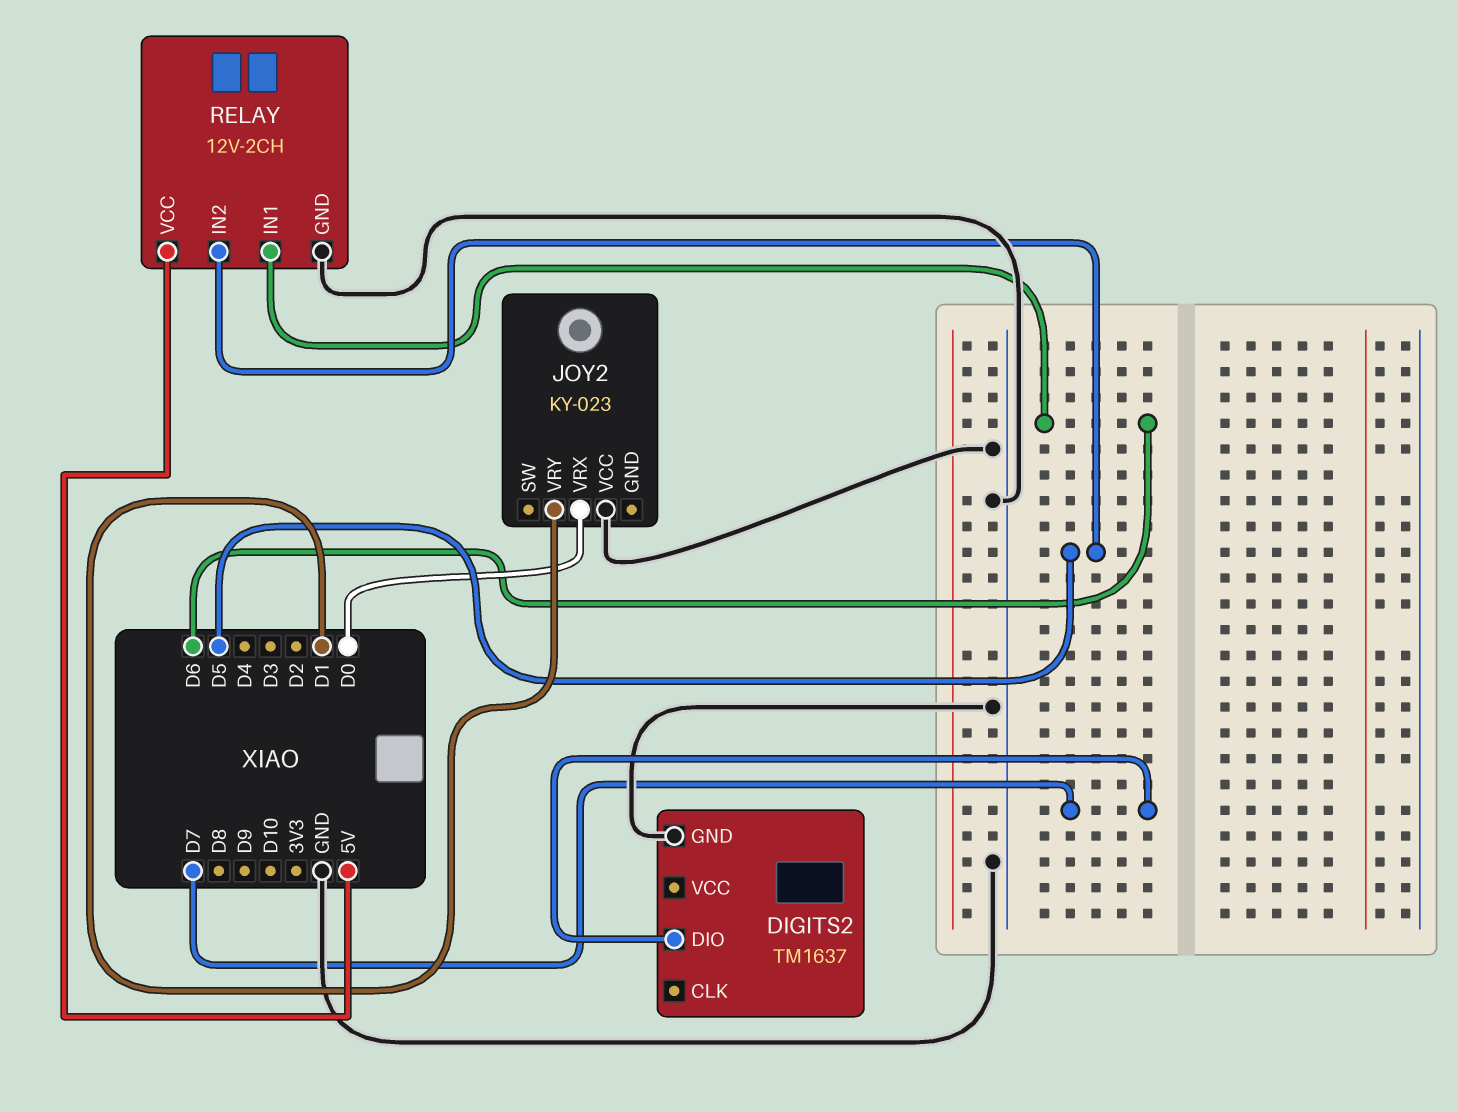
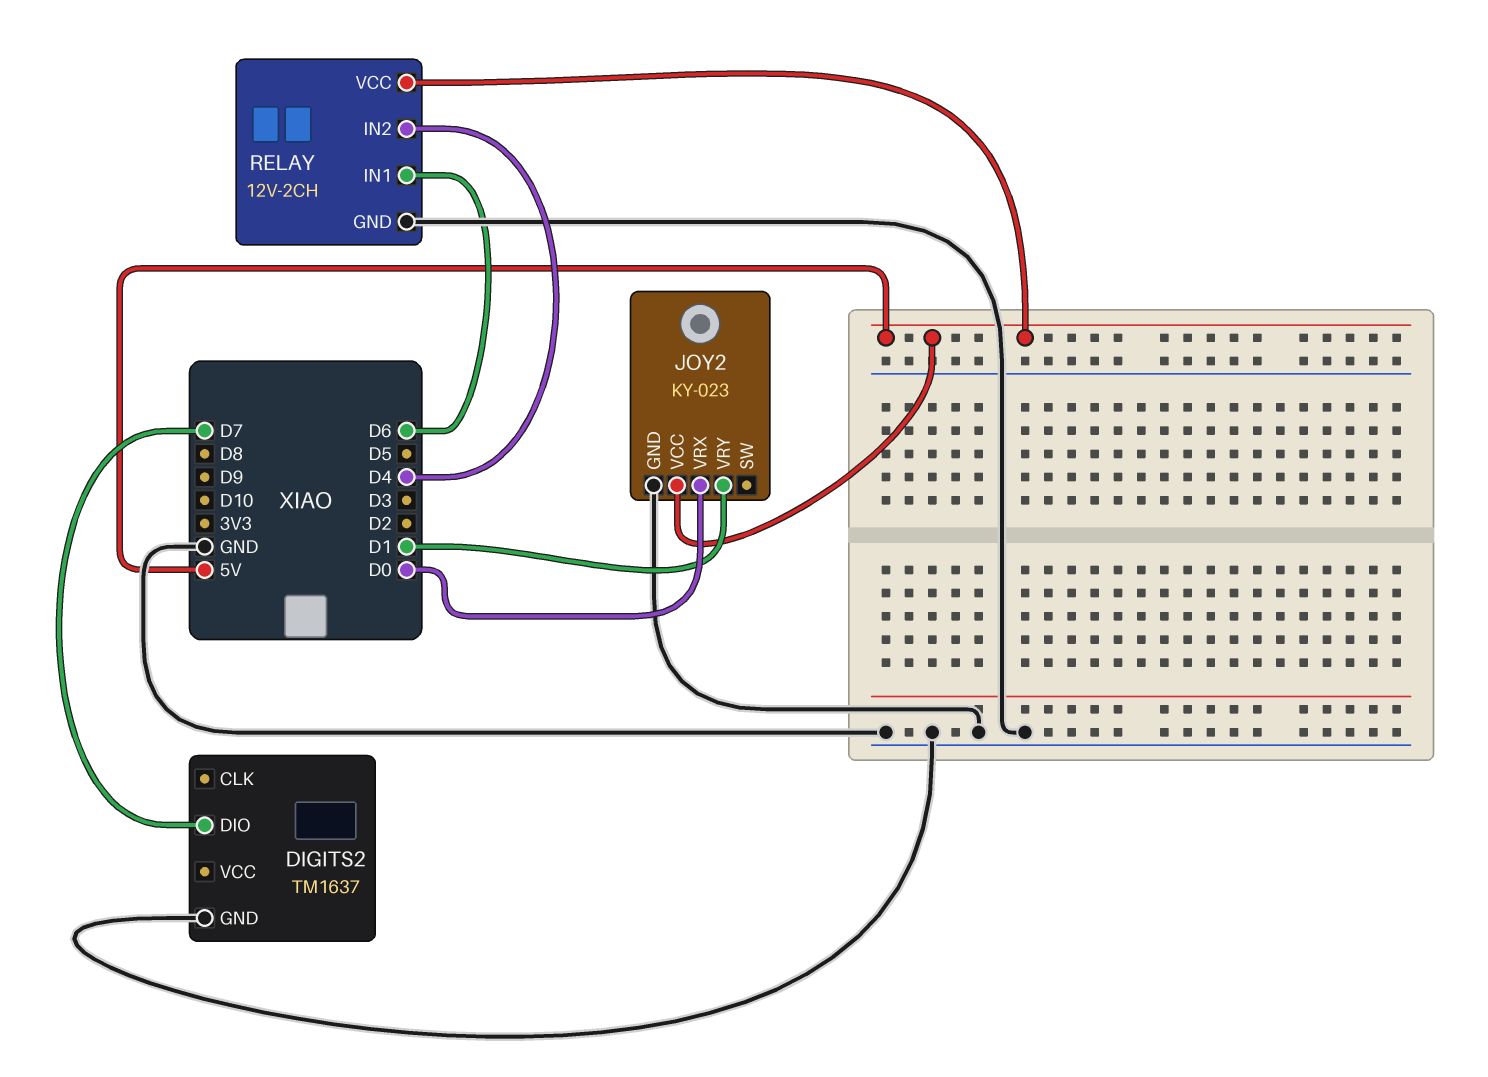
JOY2 pin GND: none -> GND
JOY2 pin VCC: GND -> 5V
RELAY pin IN2: D5 -> D4

